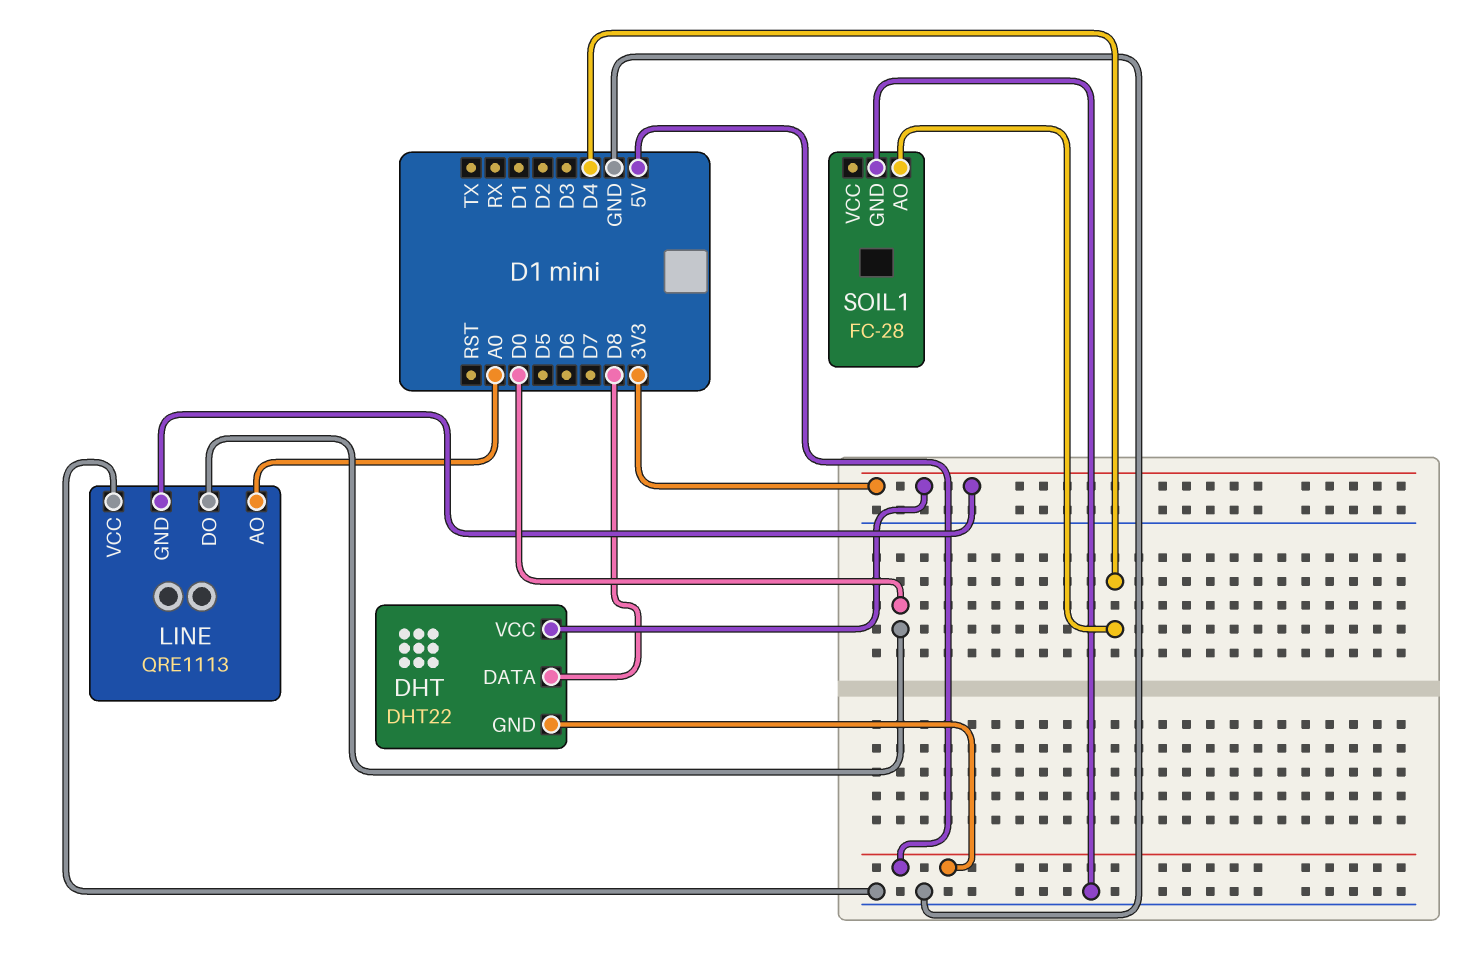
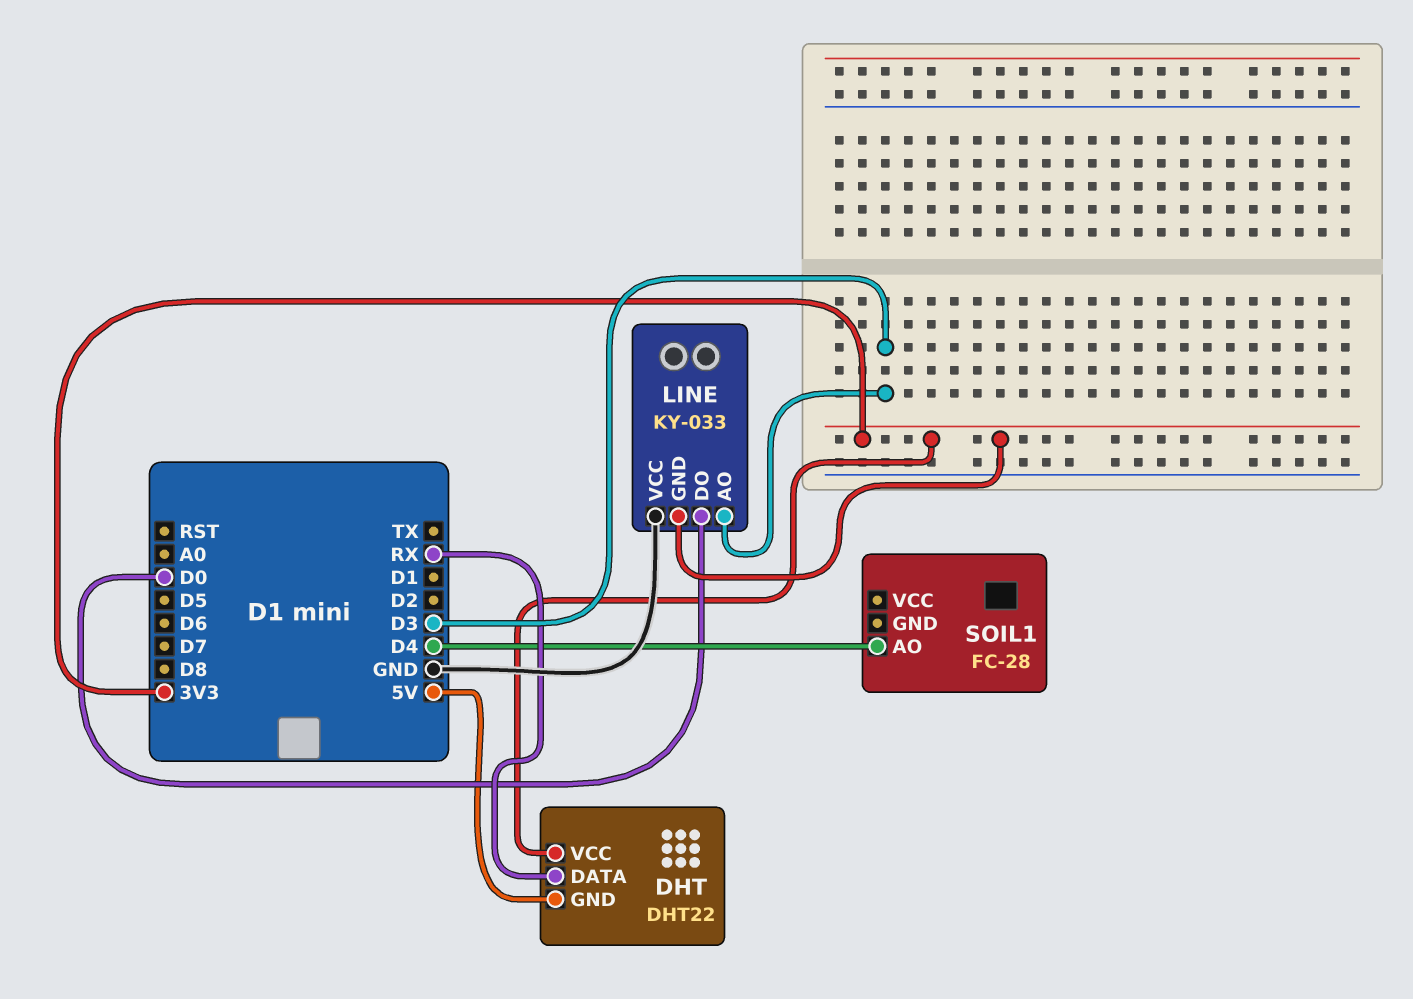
DHT pin DATA: D8 -> RX
LINE: QRE1113 -> KY-033
LINE pin AO: A0 -> D3
SOIL1 pin GND: GND -> none

